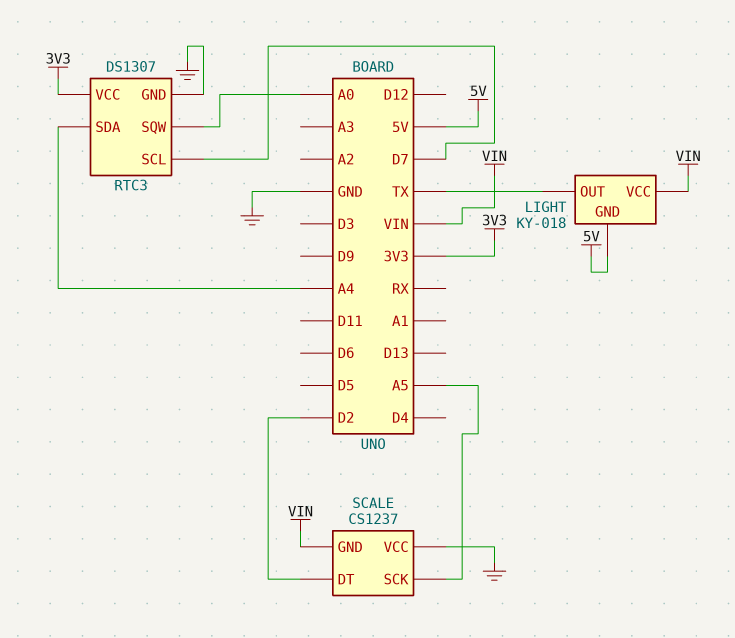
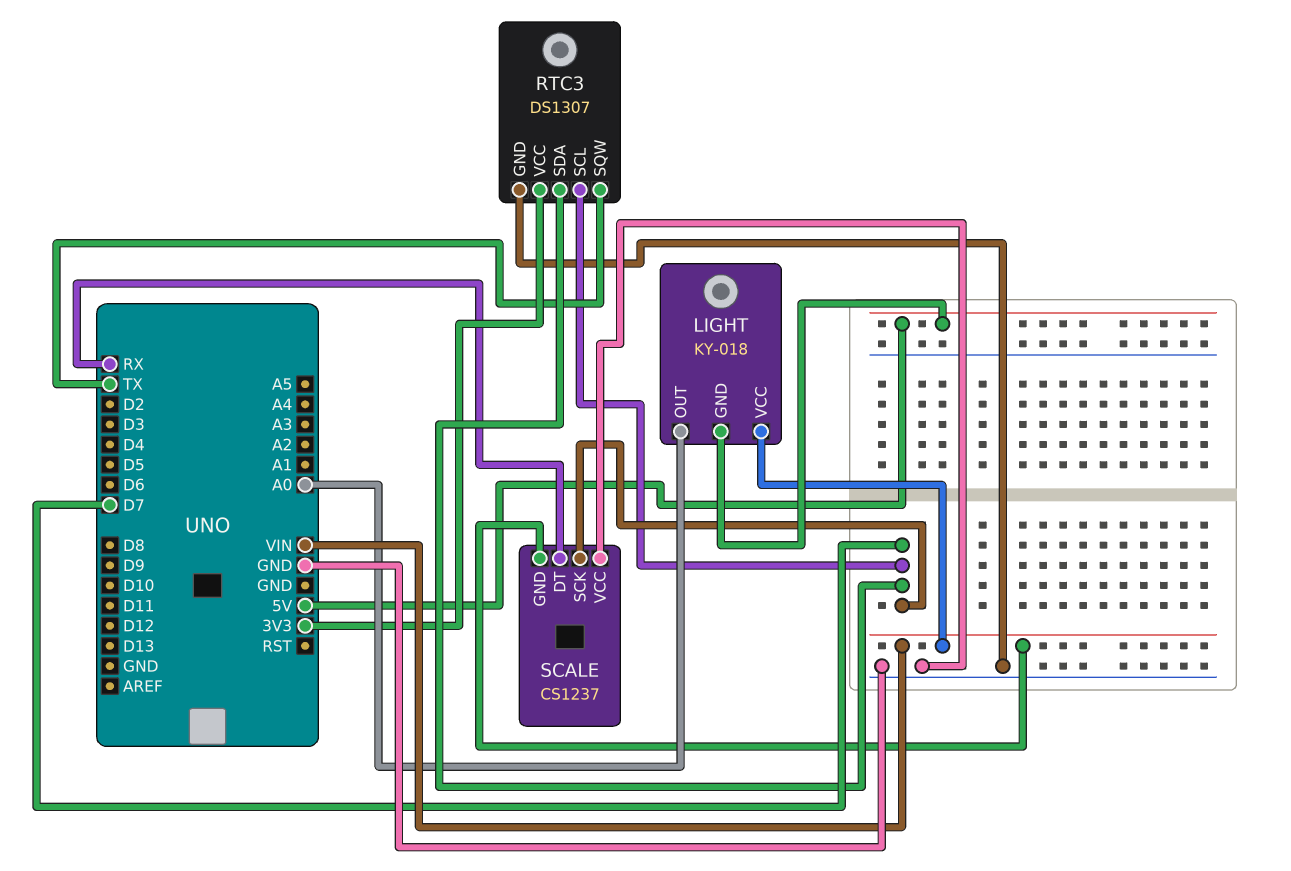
LIGHT pin OUT: TX -> A0
RTC3 pin SDA: A4 -> D7
RTC3 pin SQW: A0 -> TX
SCALE pin DT: D2 -> RX
SCALE pin SCK: A5 -> D7

